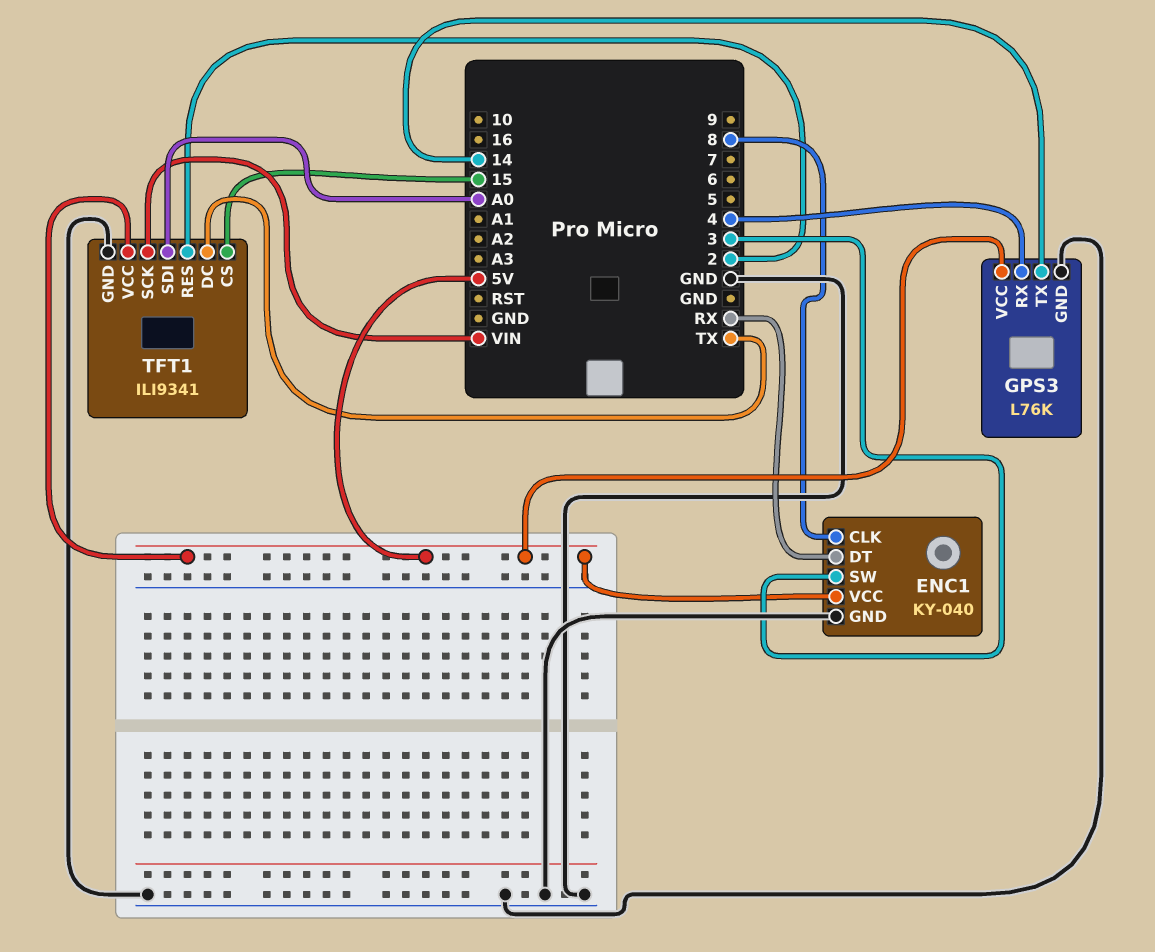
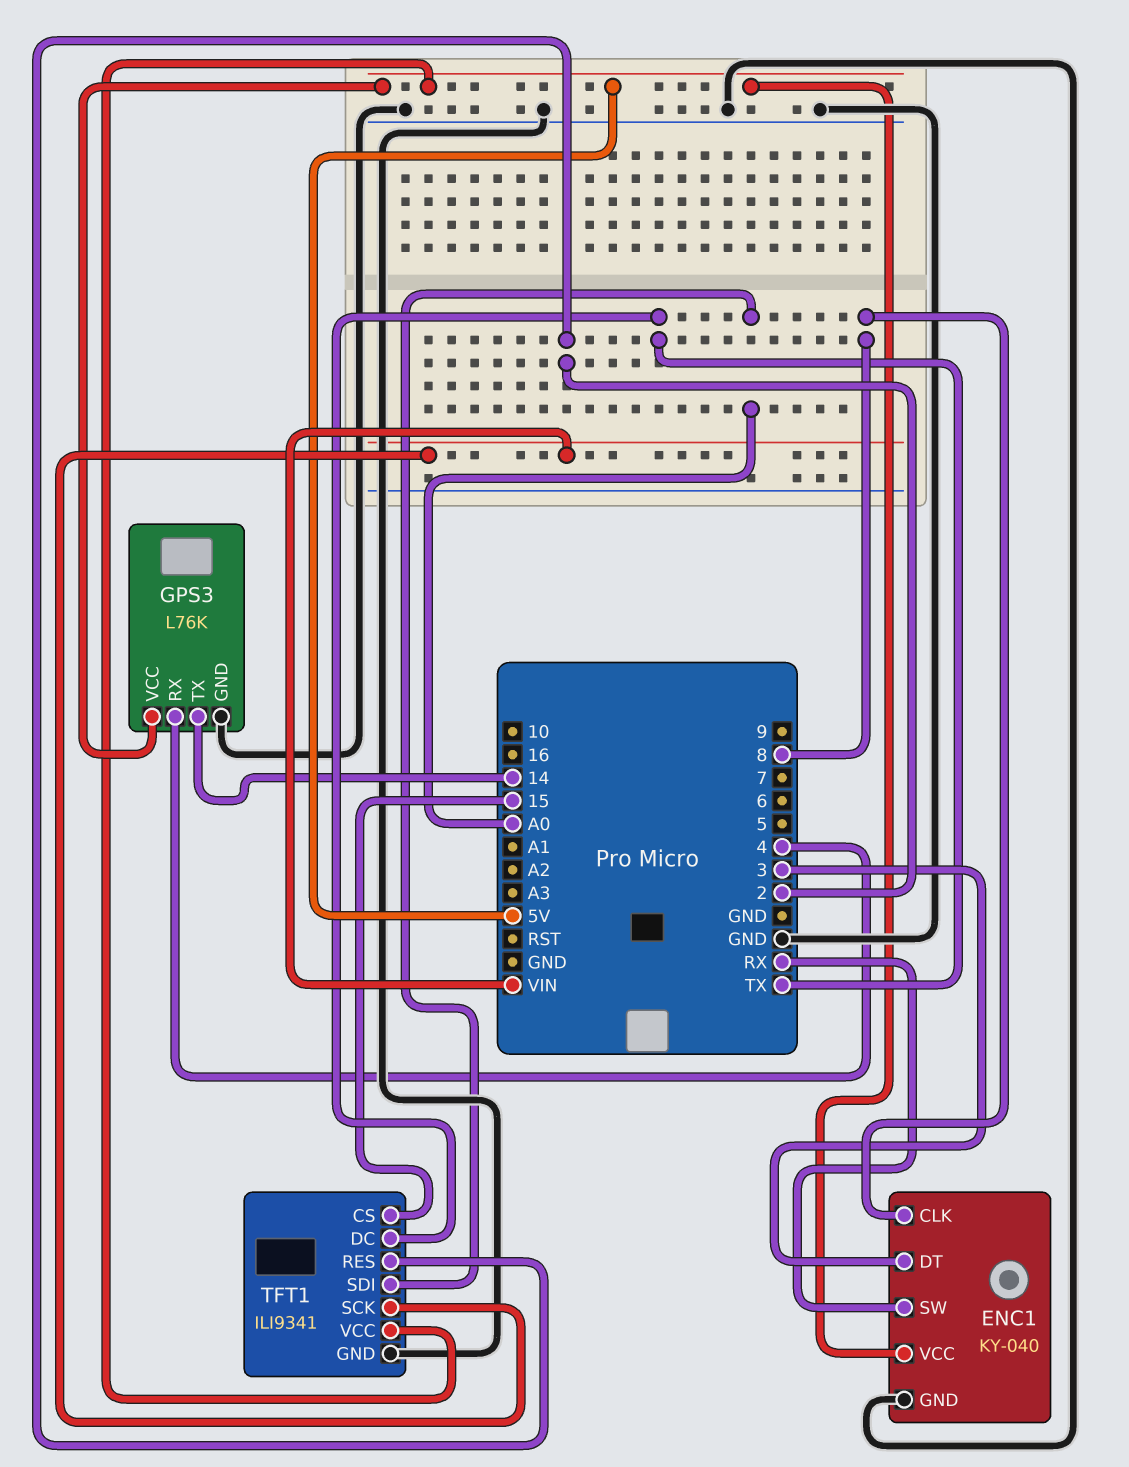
ENC1 pin DT: RX -> 3
ENC1 pin SW: 3 -> RX

